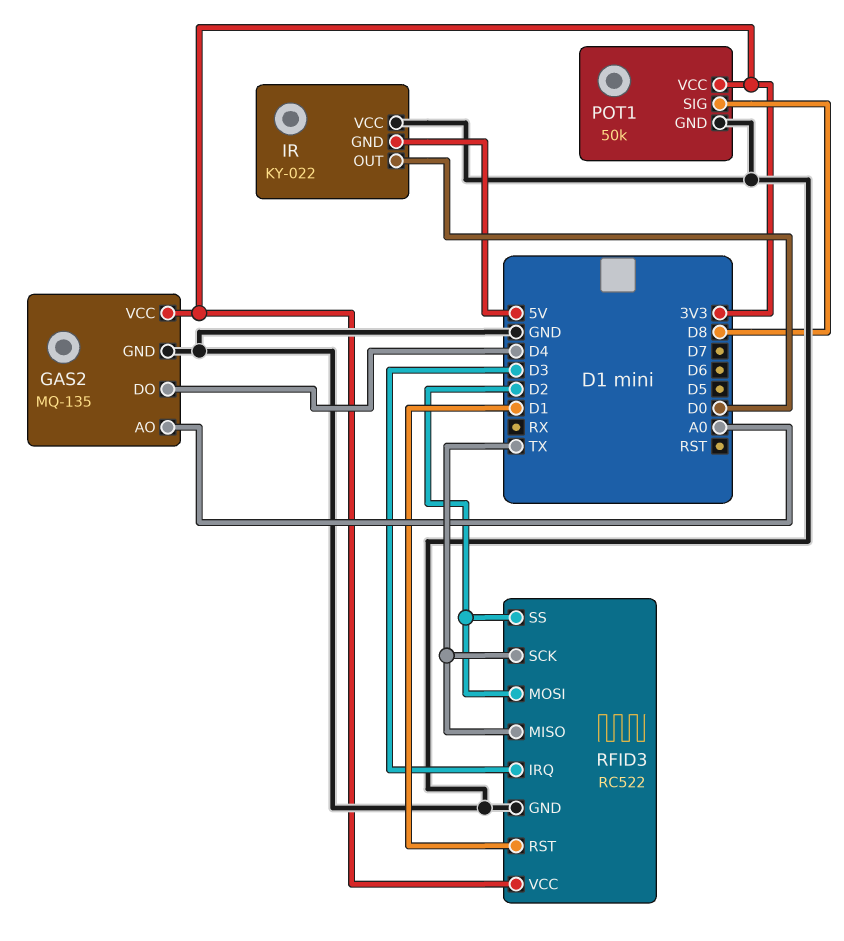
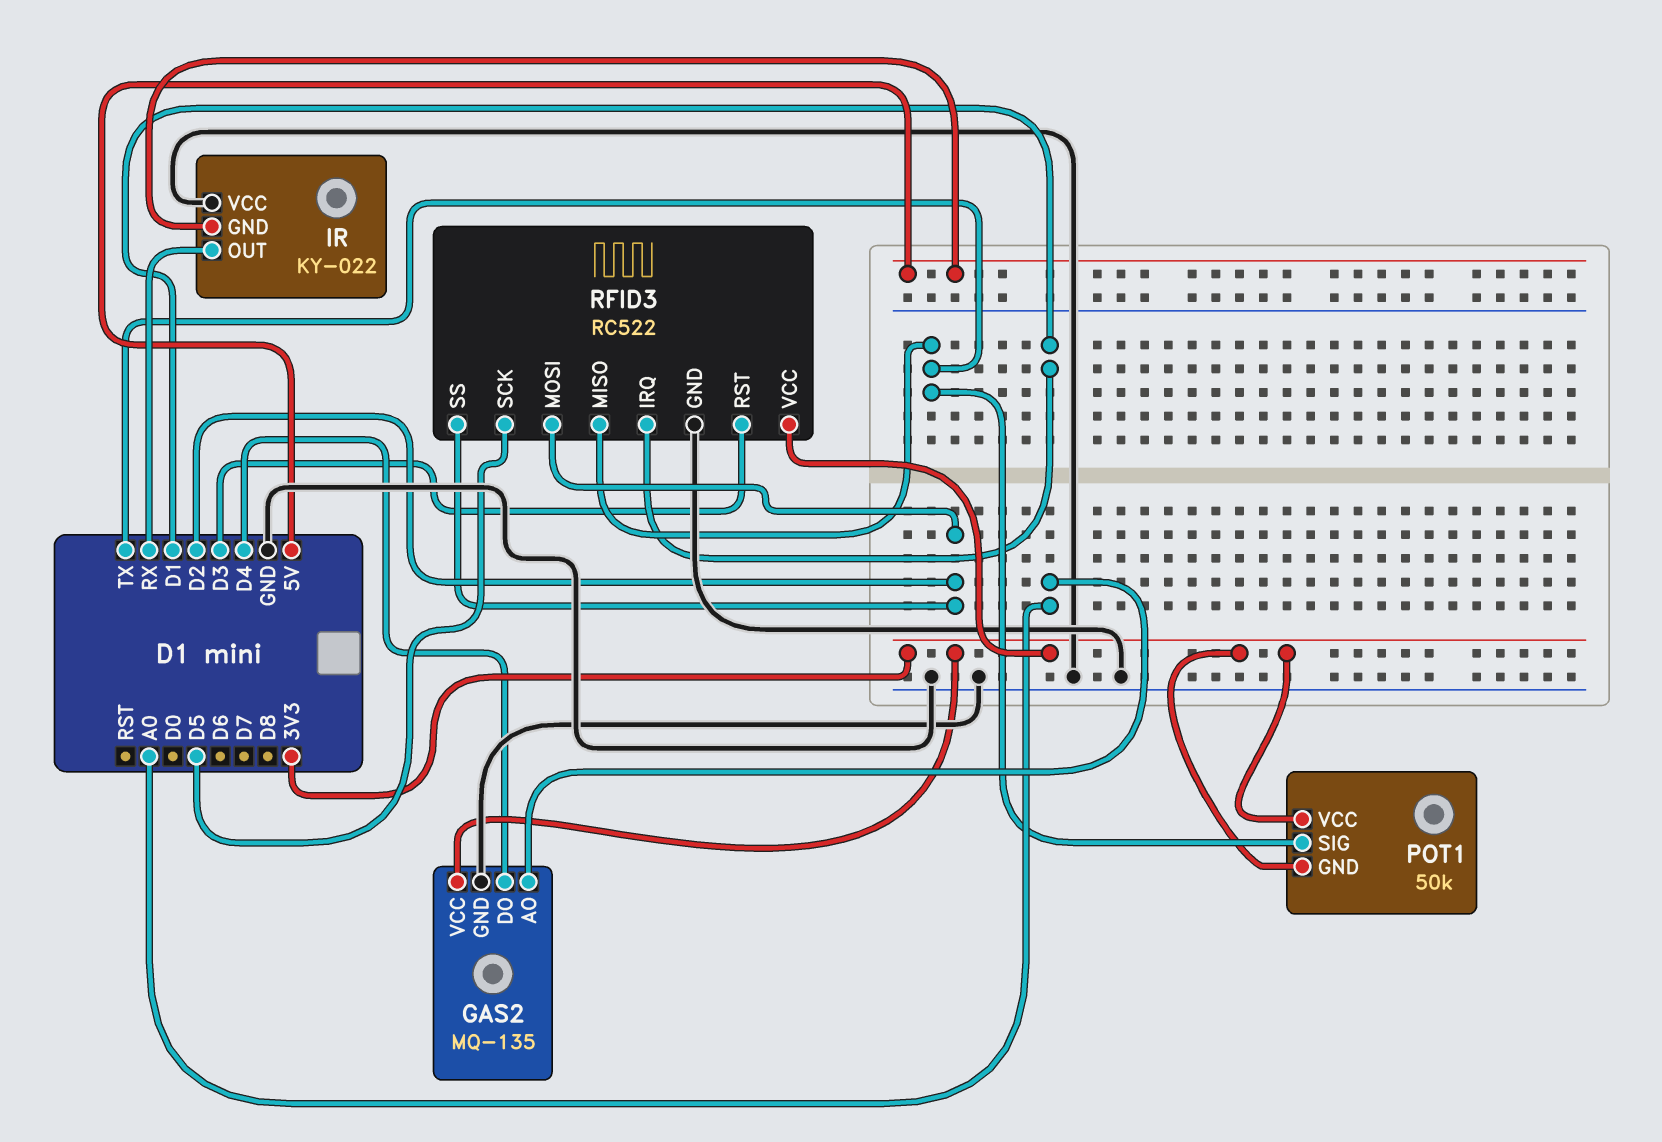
IR pin OUT: D0 -> RX
POT1 pin GND: GND -> 3V3
POT1 pin SIG: D8 -> TX
RFID3 pin IRQ: D3 -> D1
RFID3 pin RST: D1 -> D3
RFID3 pin SCK: TX -> D5

